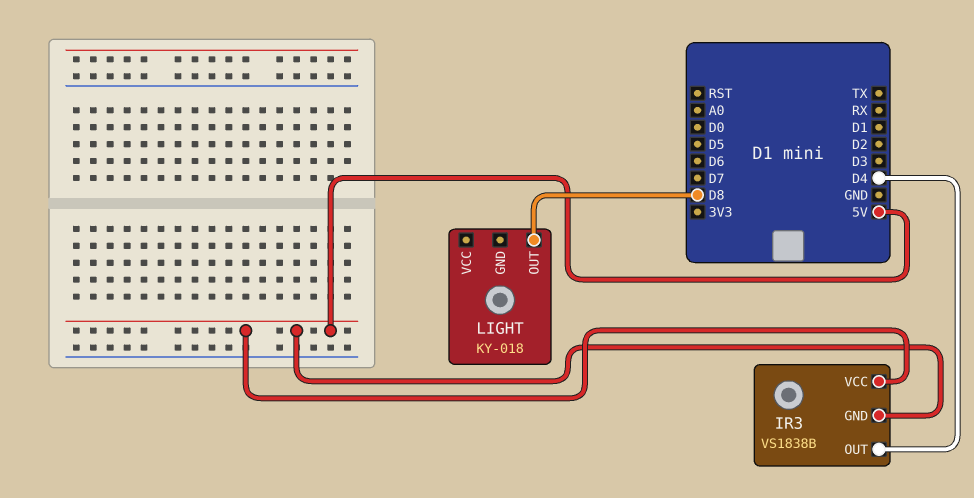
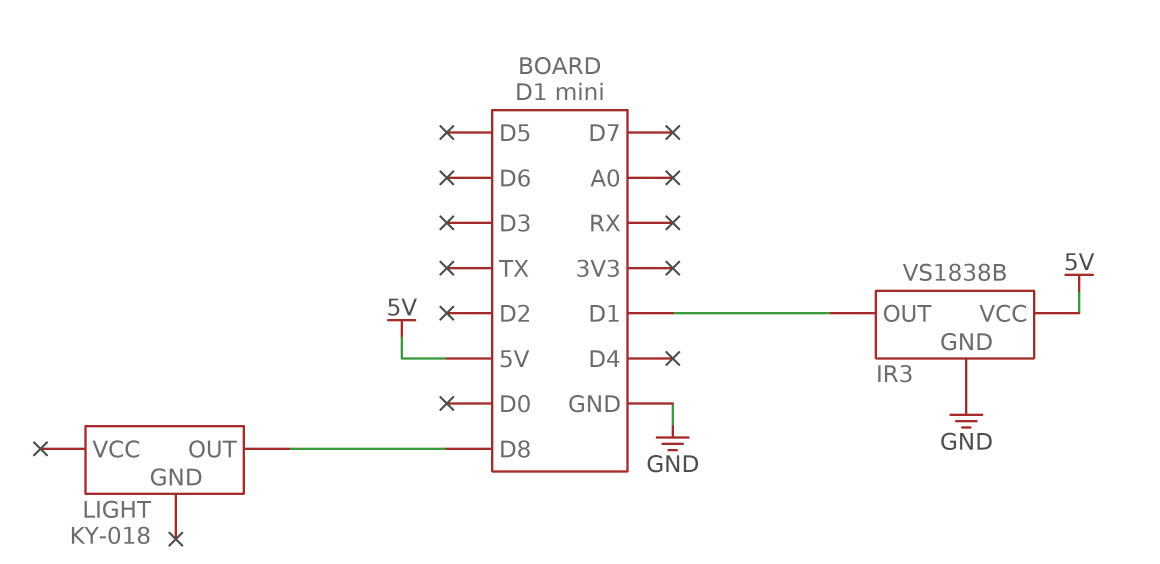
IR3 pin GND: 5V -> GND
IR3 pin OUT: D4 -> D1

